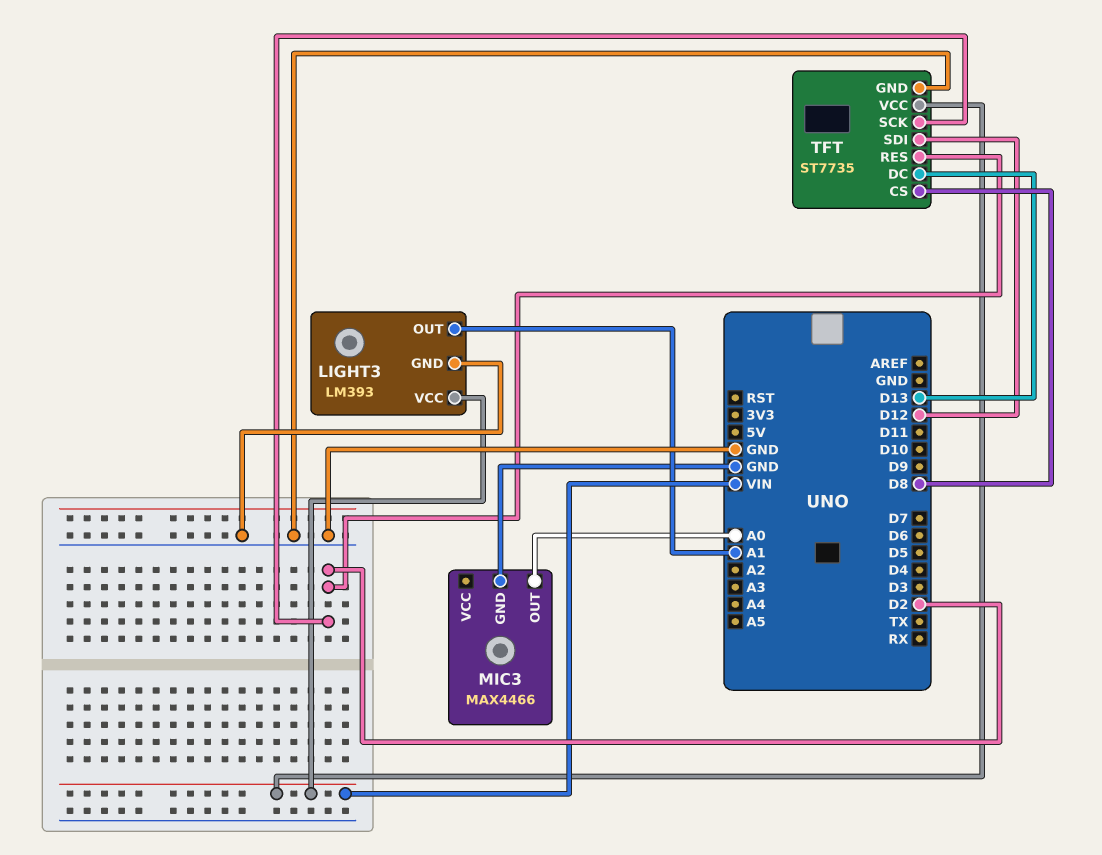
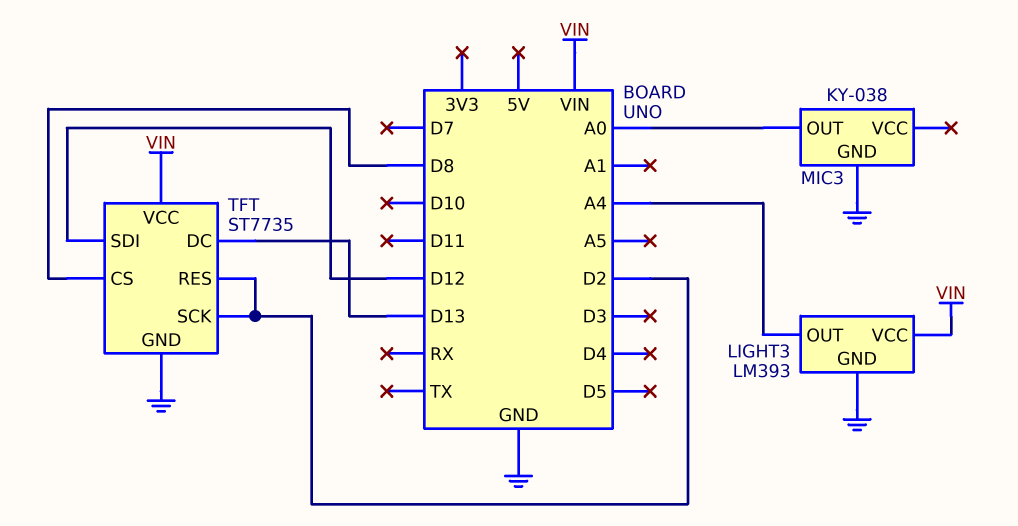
LIGHT3 pin OUT: A1 -> A4
MIC3: MAX4466 -> KY-038

